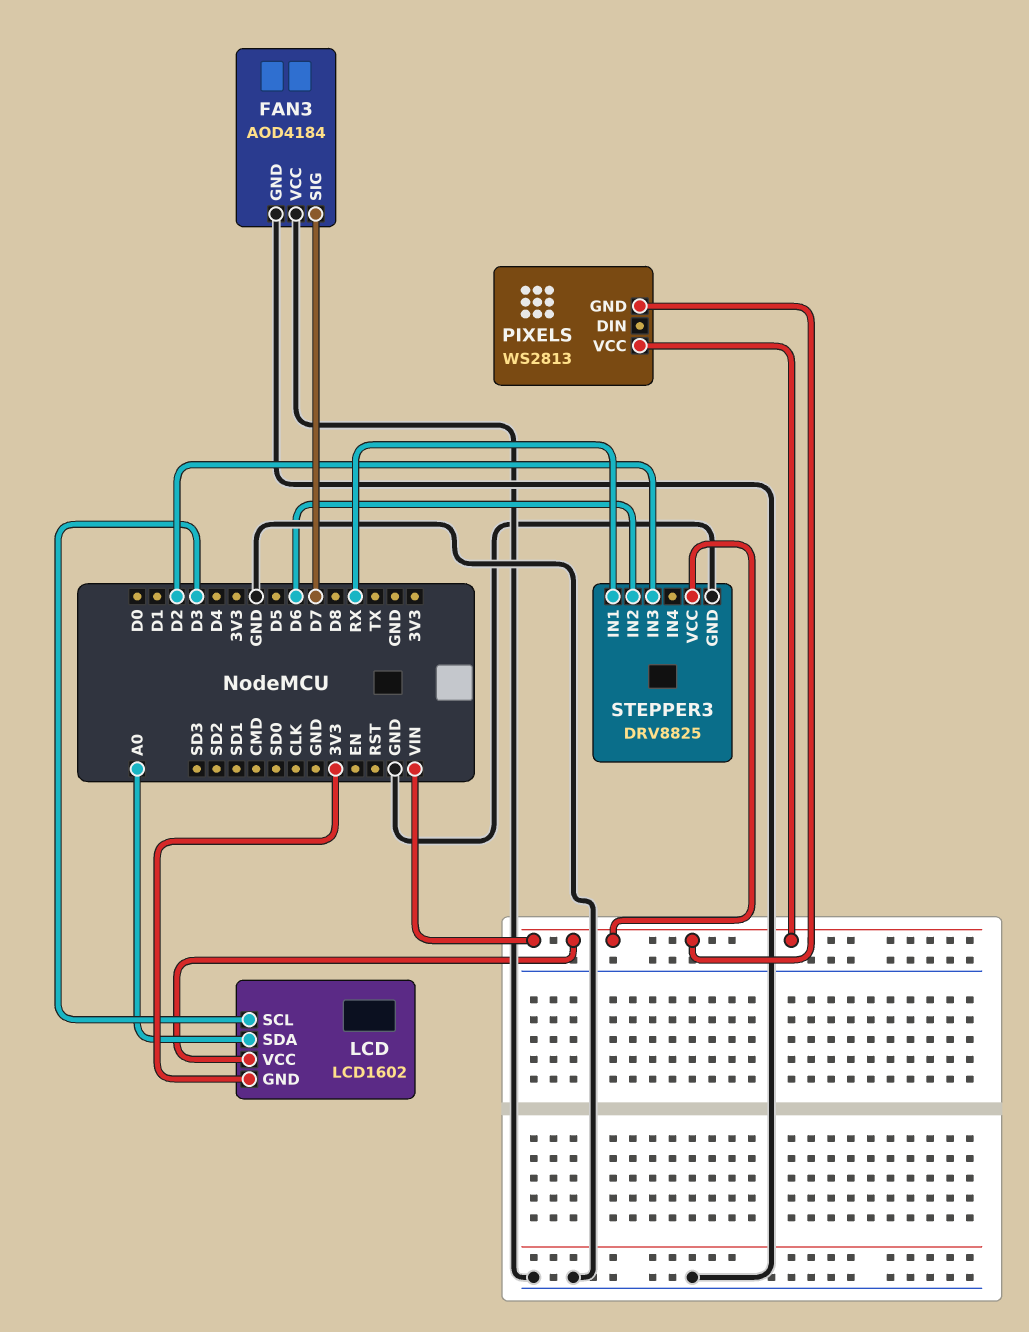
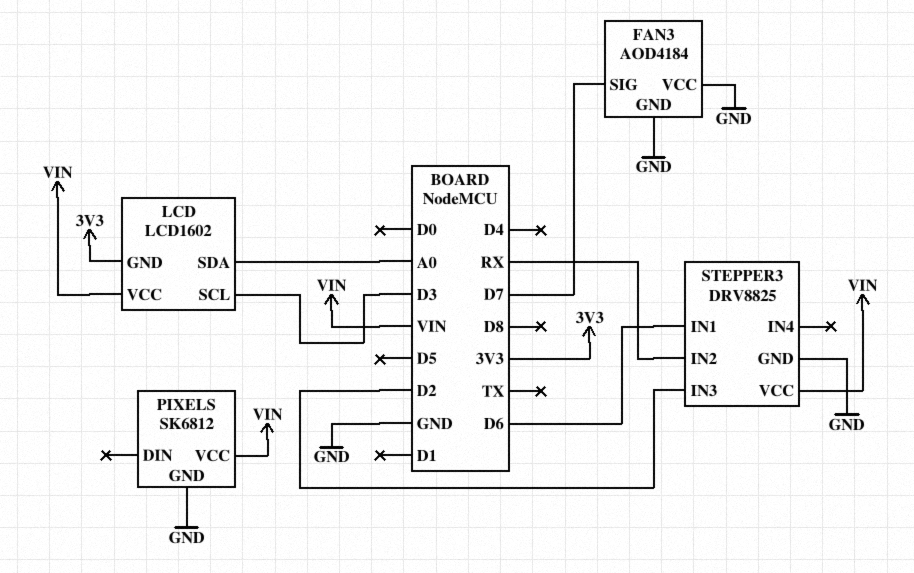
PIXELS: WS2813 -> SK6812
PIXELS pin GND: VIN -> GND
STEPPER3 pin IN1: RX -> D6
STEPPER3 pin IN2: D6 -> RX

